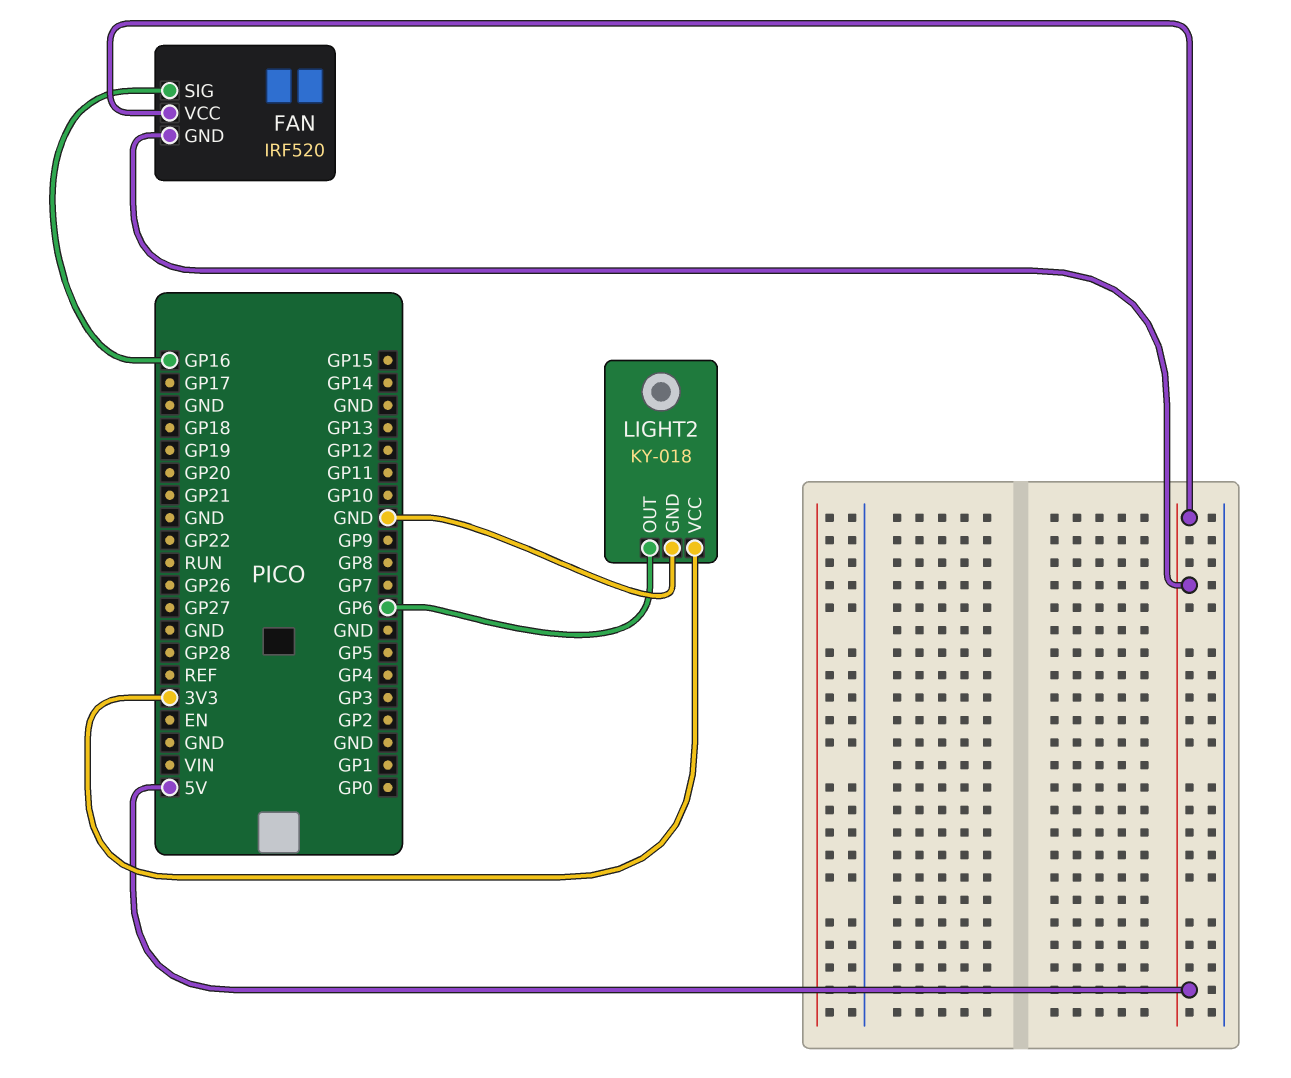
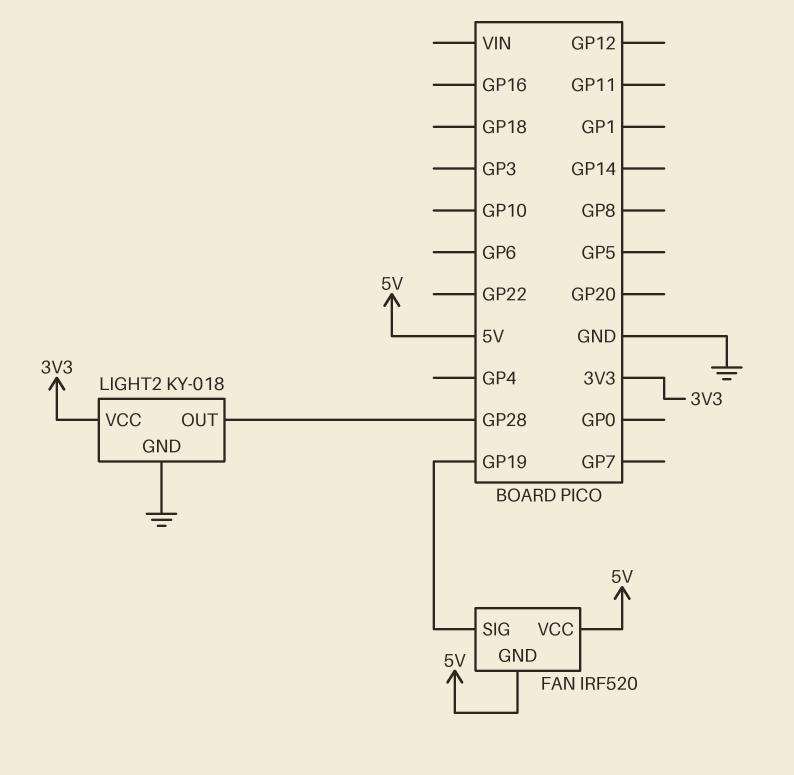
FAN pin SIG: GP16 -> GP19
LIGHT2 pin OUT: GP6 -> GP28

